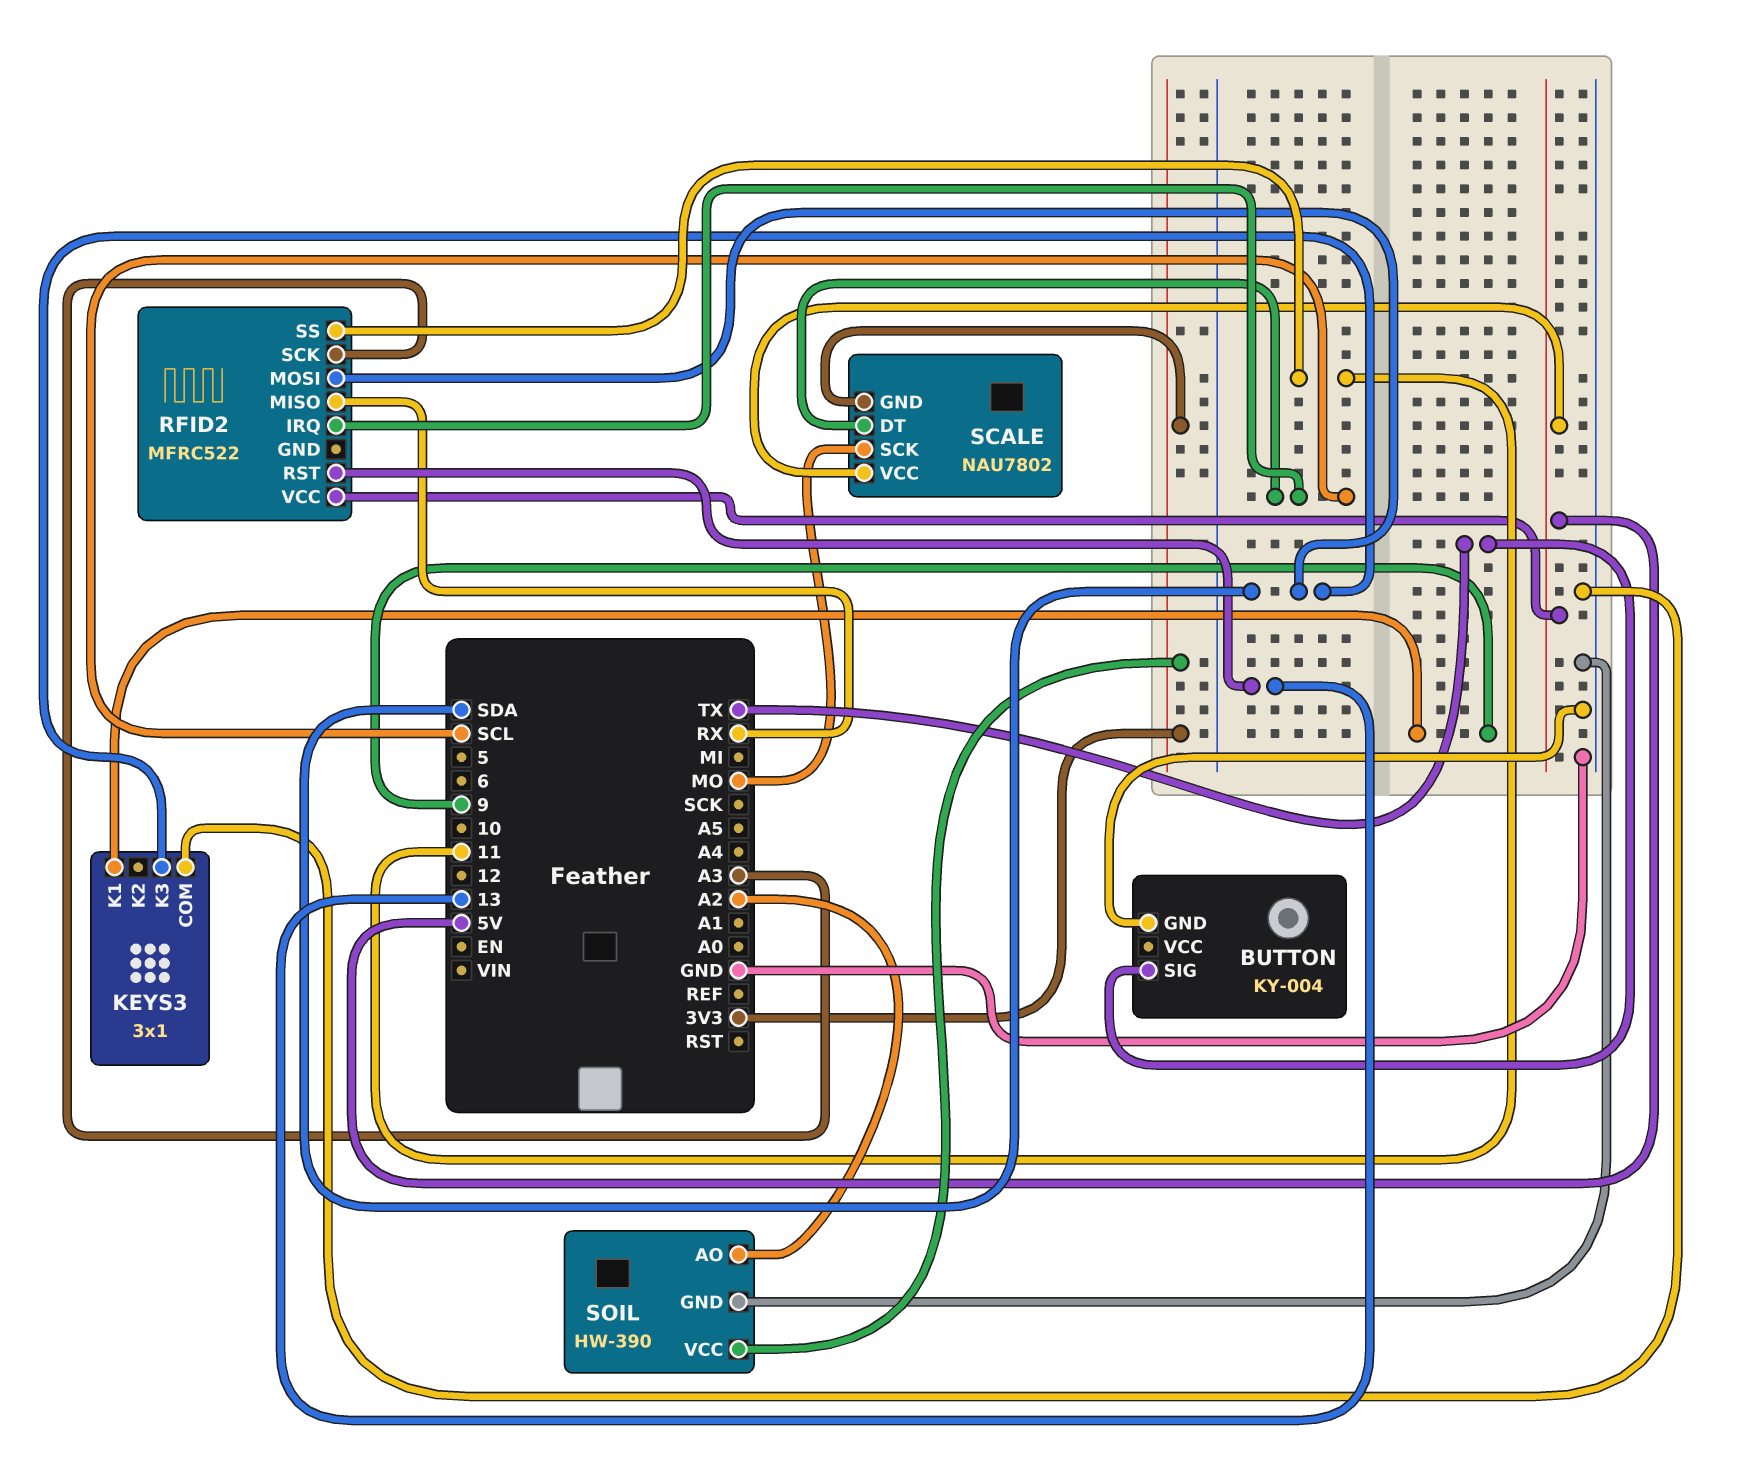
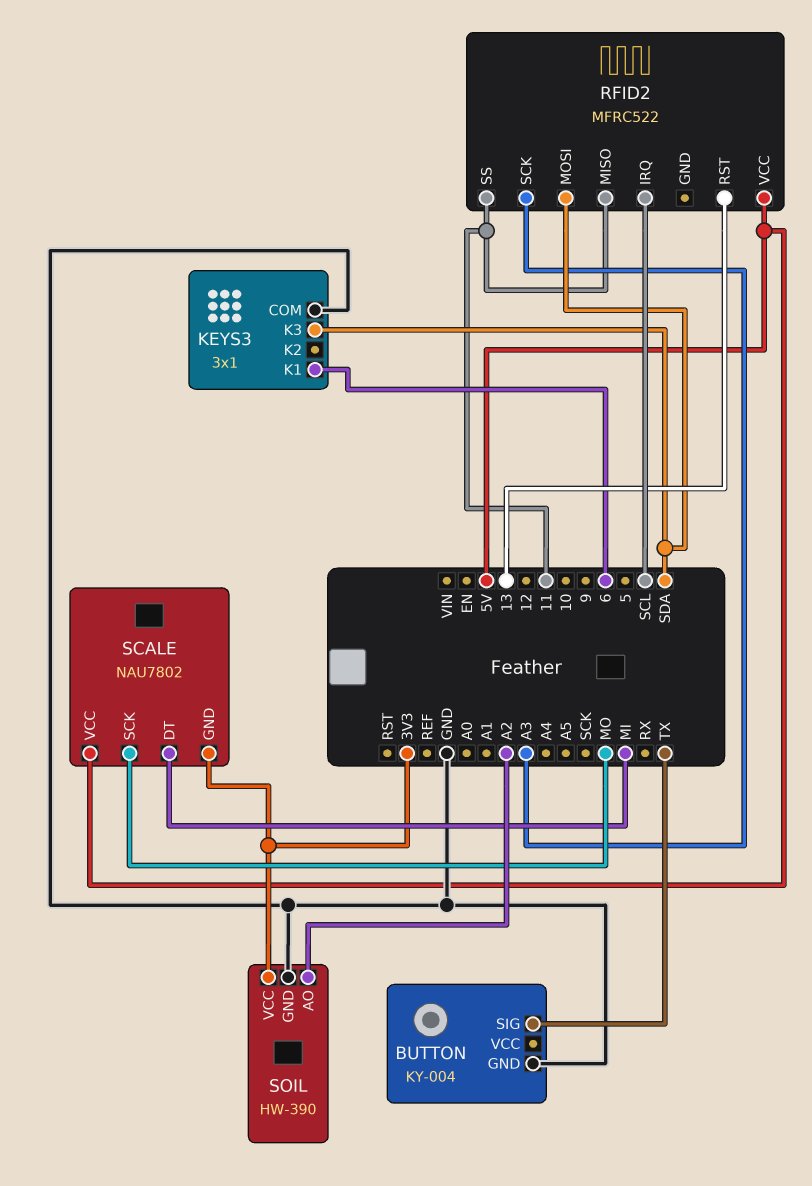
KEYS3 pin K1: 9 -> 6
RFID2 pin MISO: RX -> 11
SCALE pin DT: SCL -> MI

